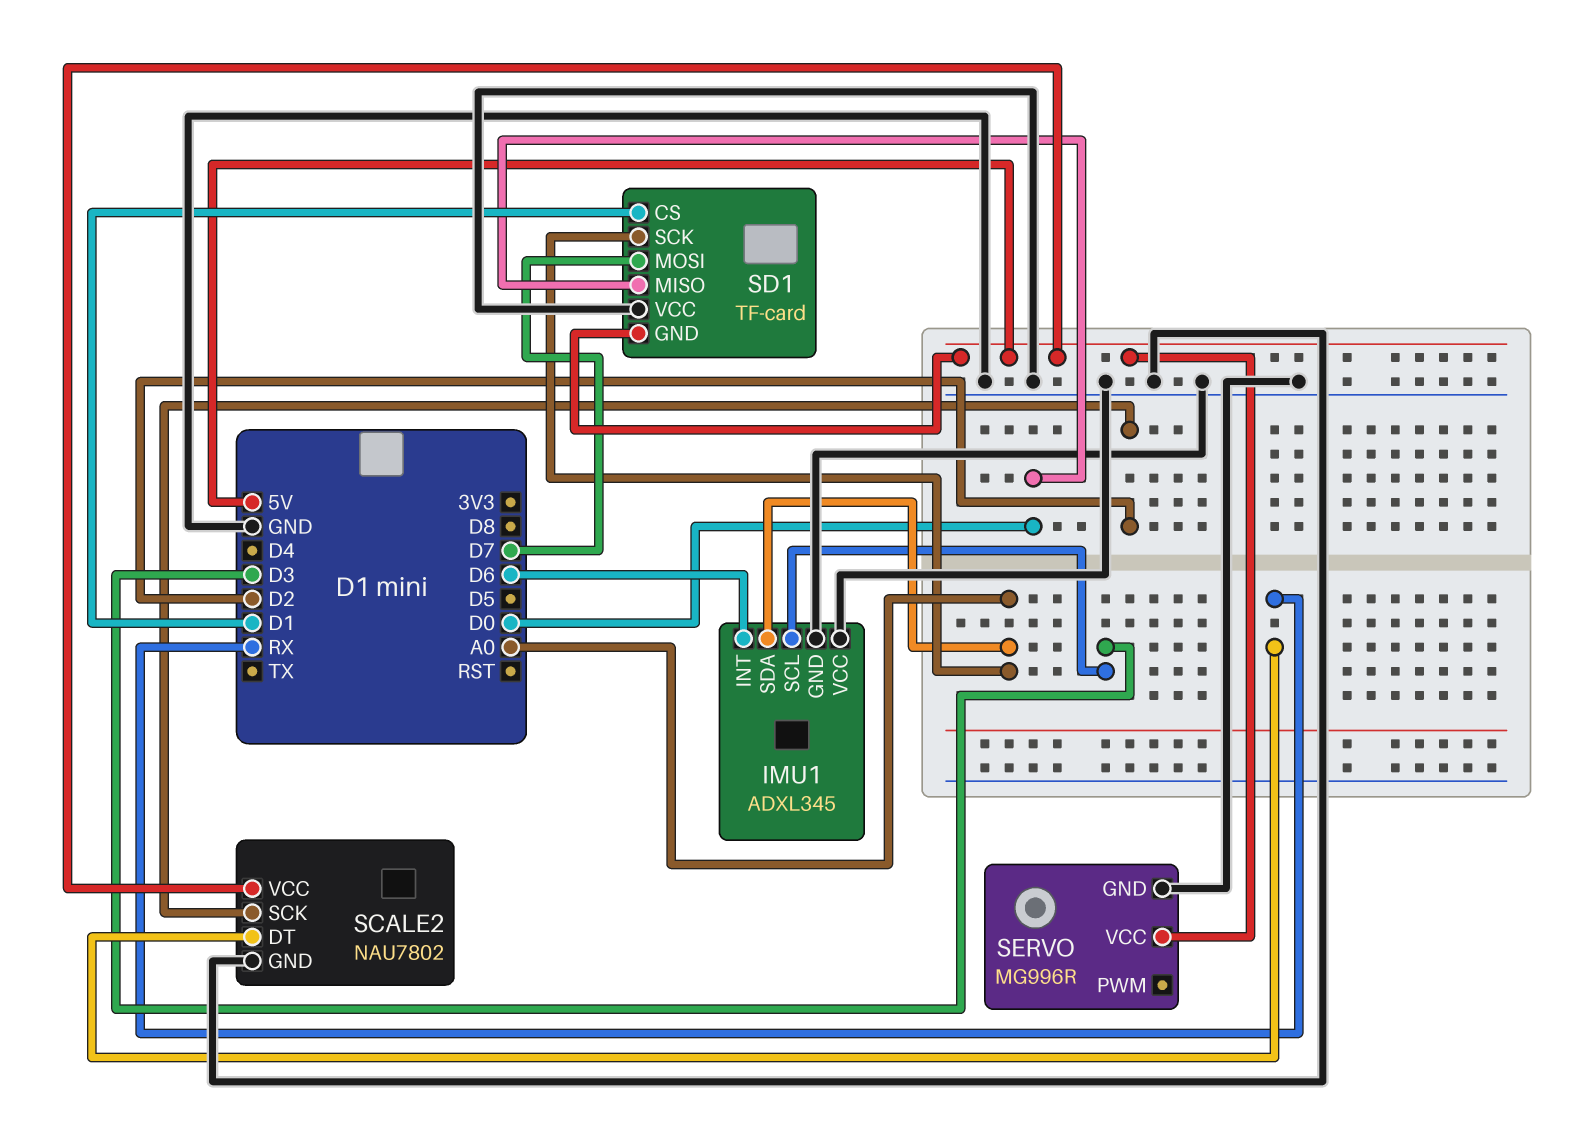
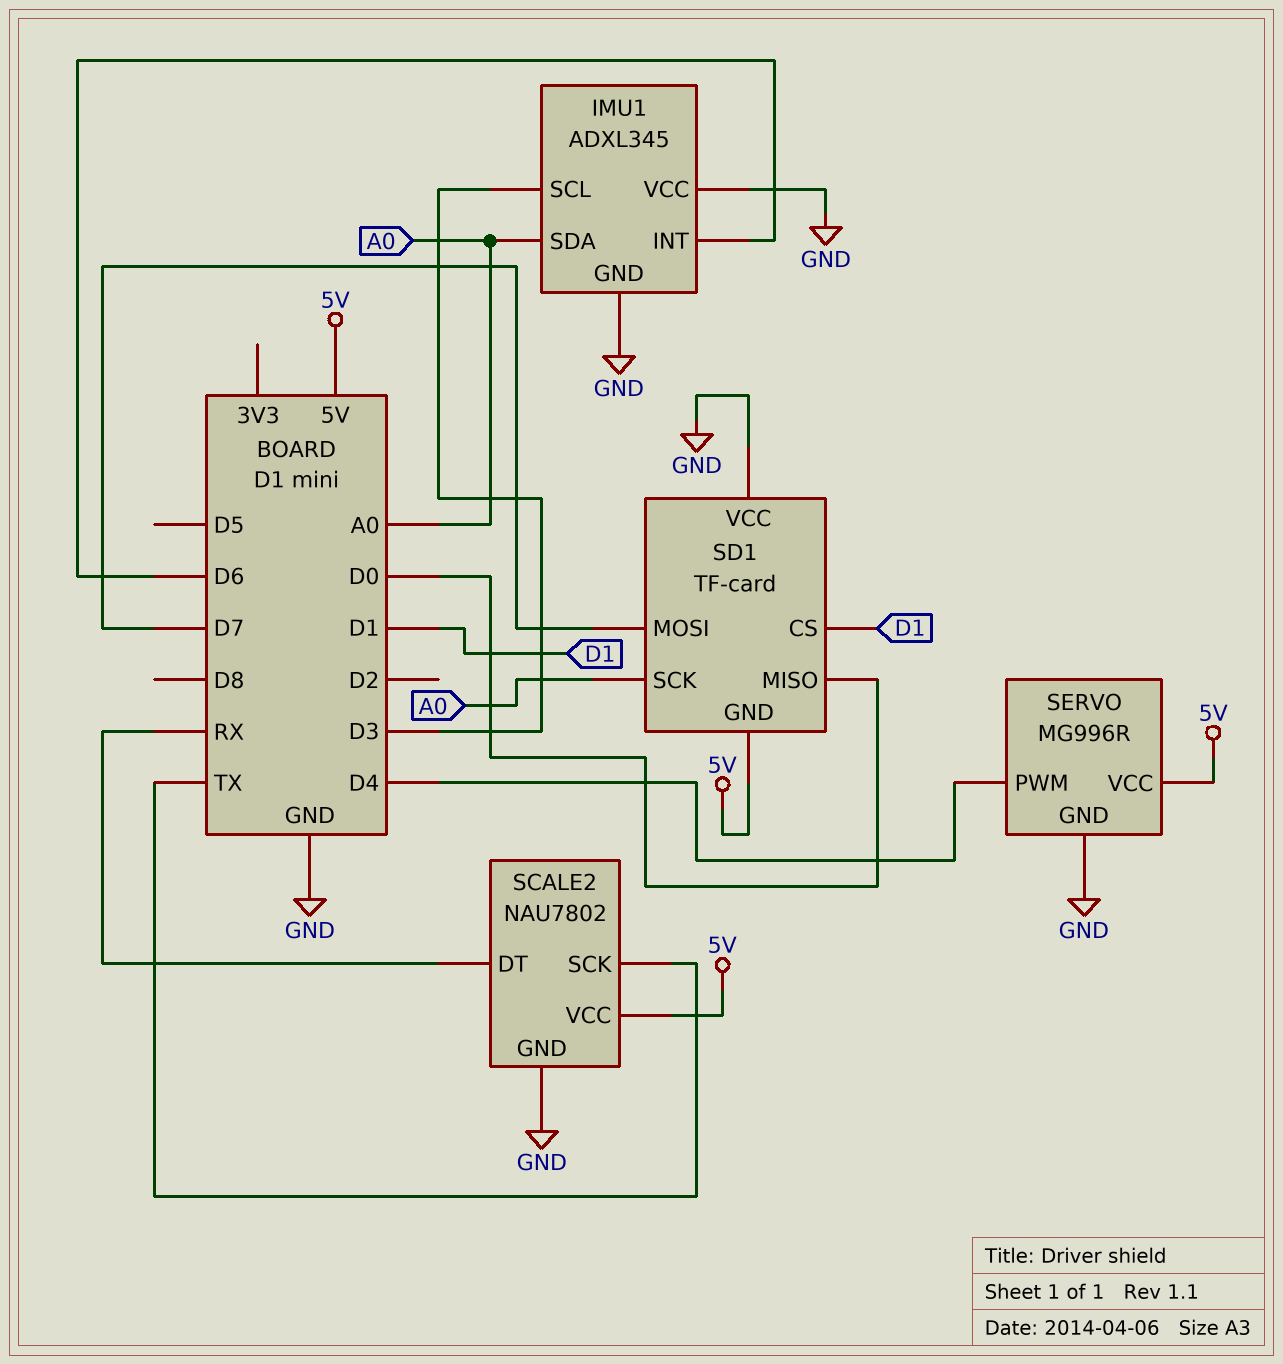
SCALE2 pin SCK: D2 -> TX
SERVO pin PWM: none -> D4

